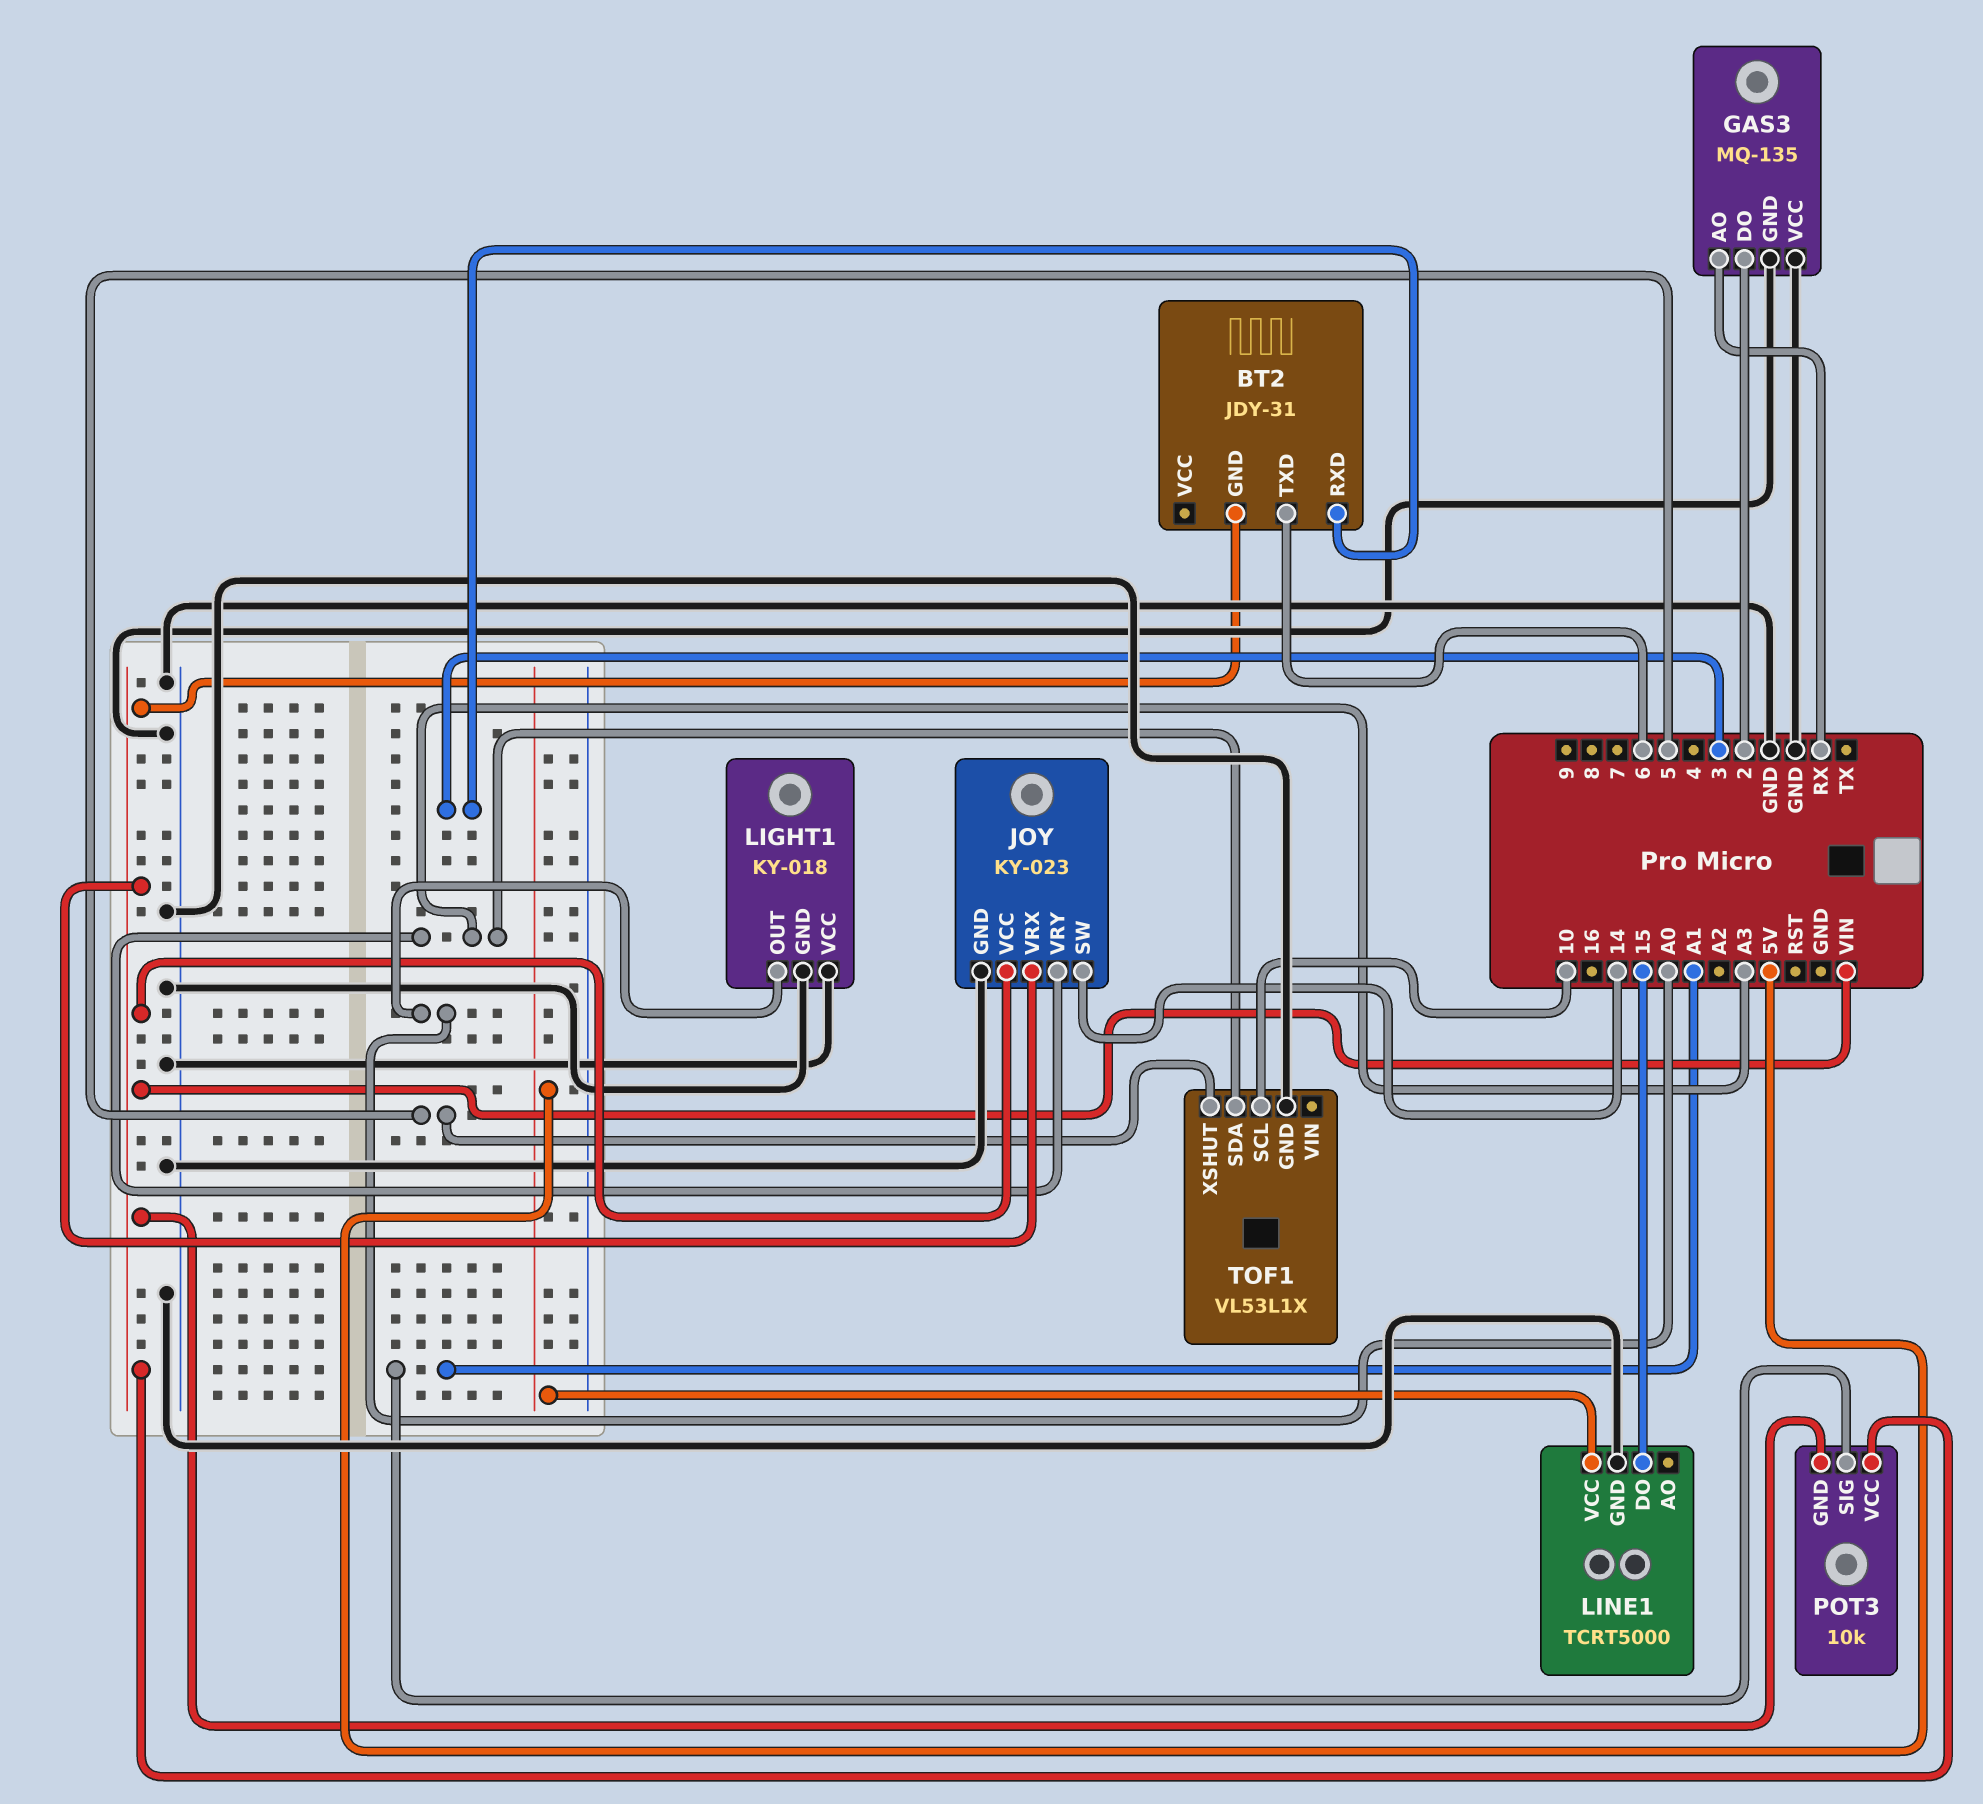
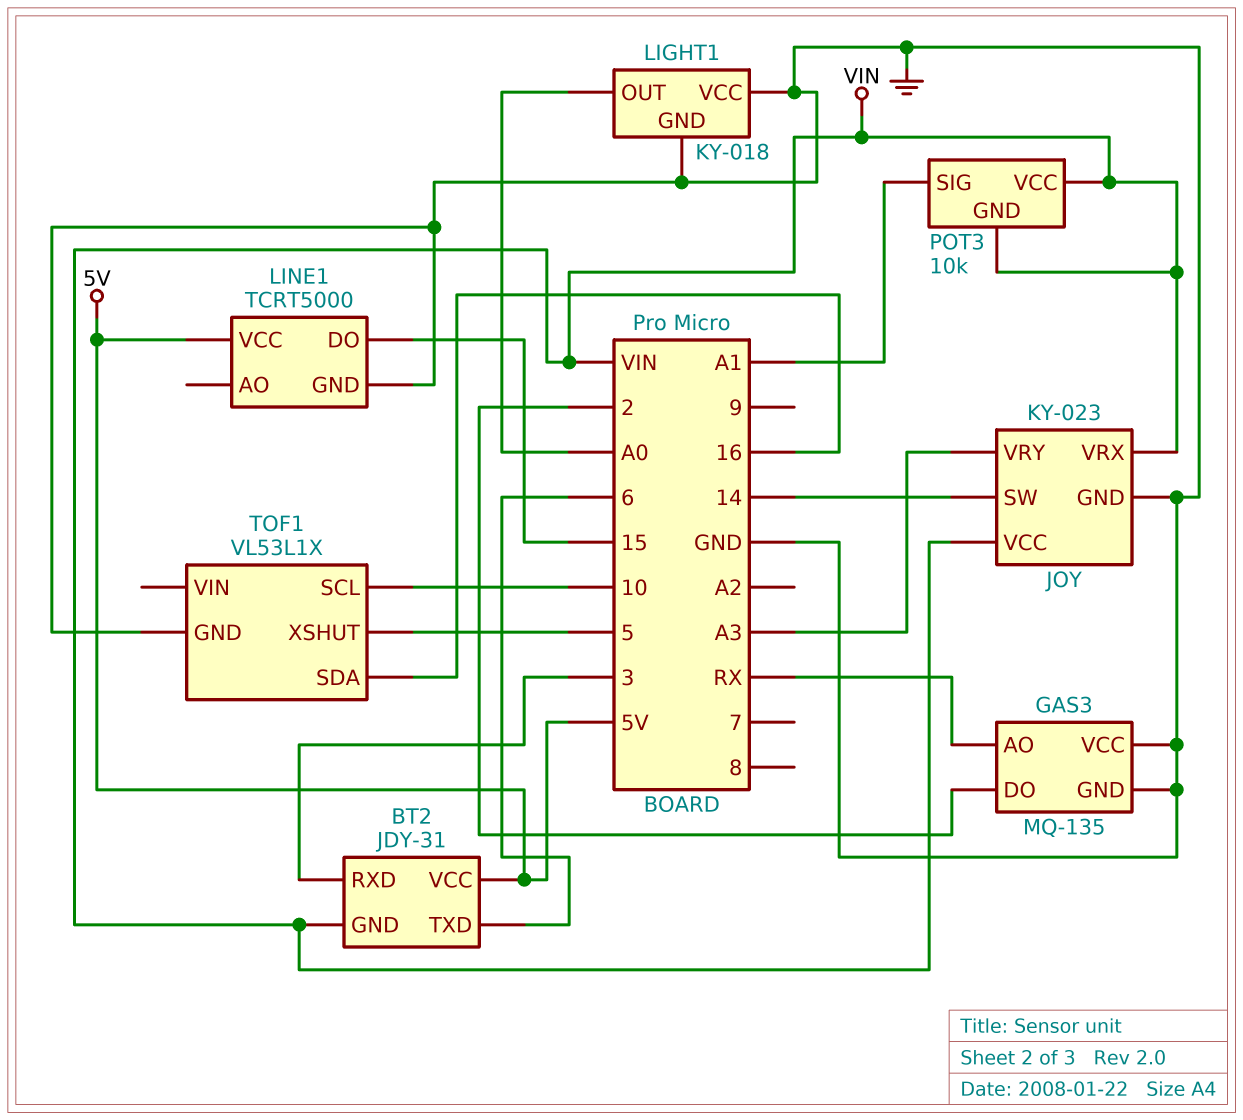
BT2 pin VCC: none -> 5V
TOF1 pin SDA: A3 -> 16

